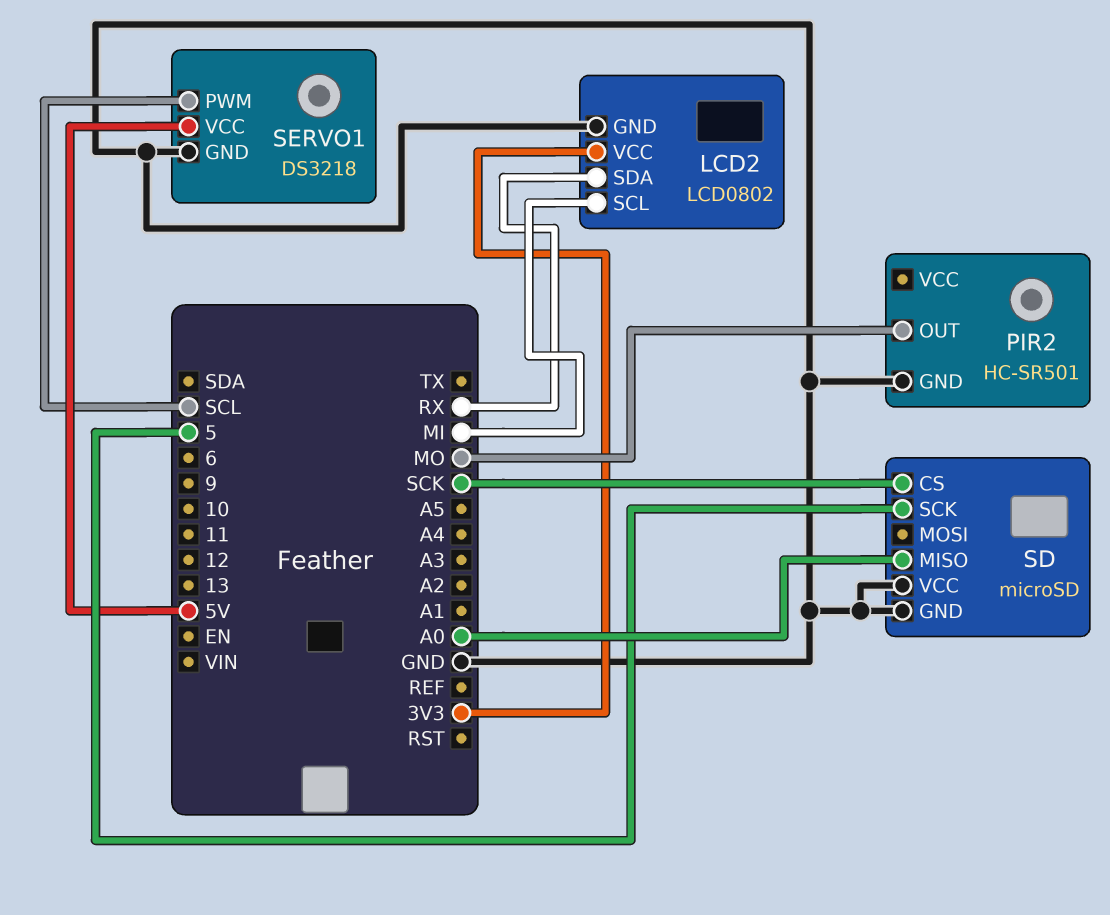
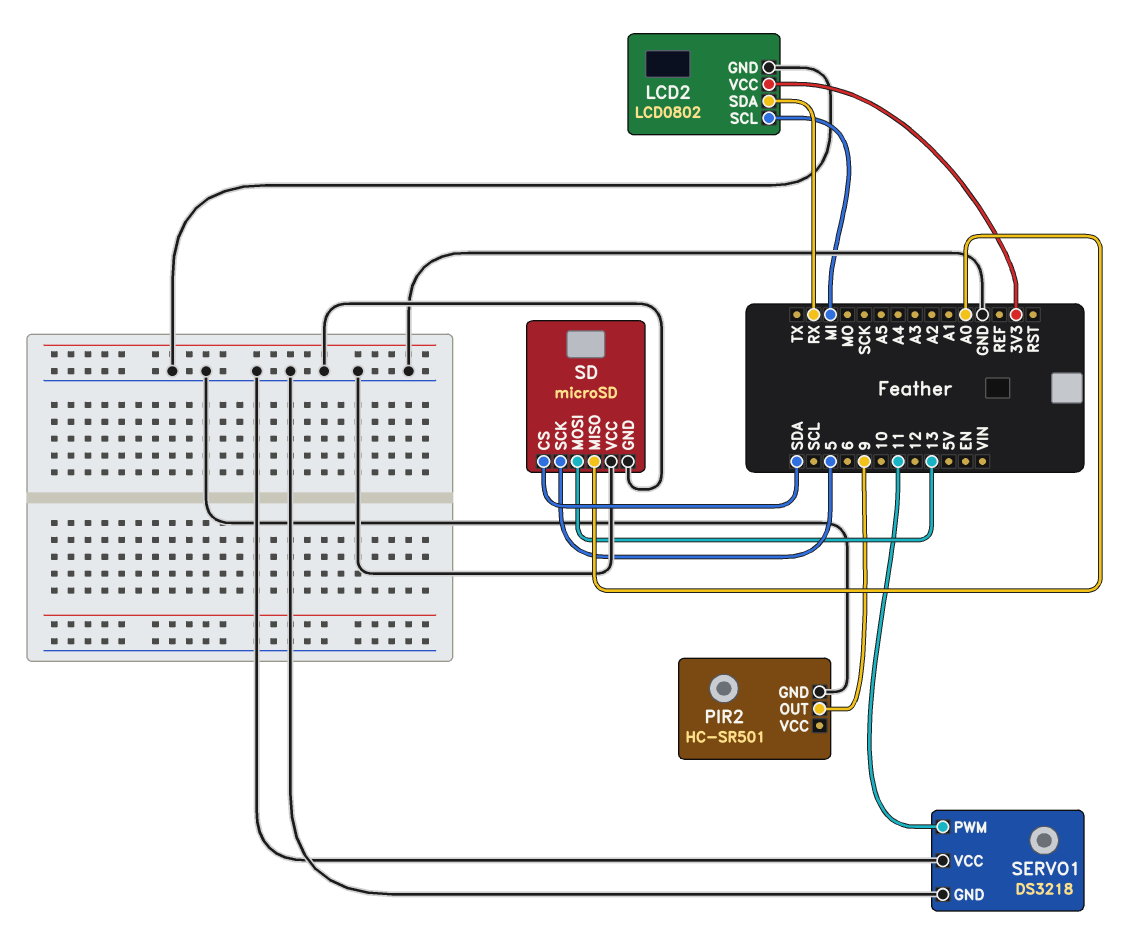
PIR2 pin OUT: MO -> 9
SD pin CS: SCK -> SDA
SD pin MOSI: none -> 13
SERVO1 pin PWM: SCL -> 11
SERVO1 pin VCC: 5V -> GND

